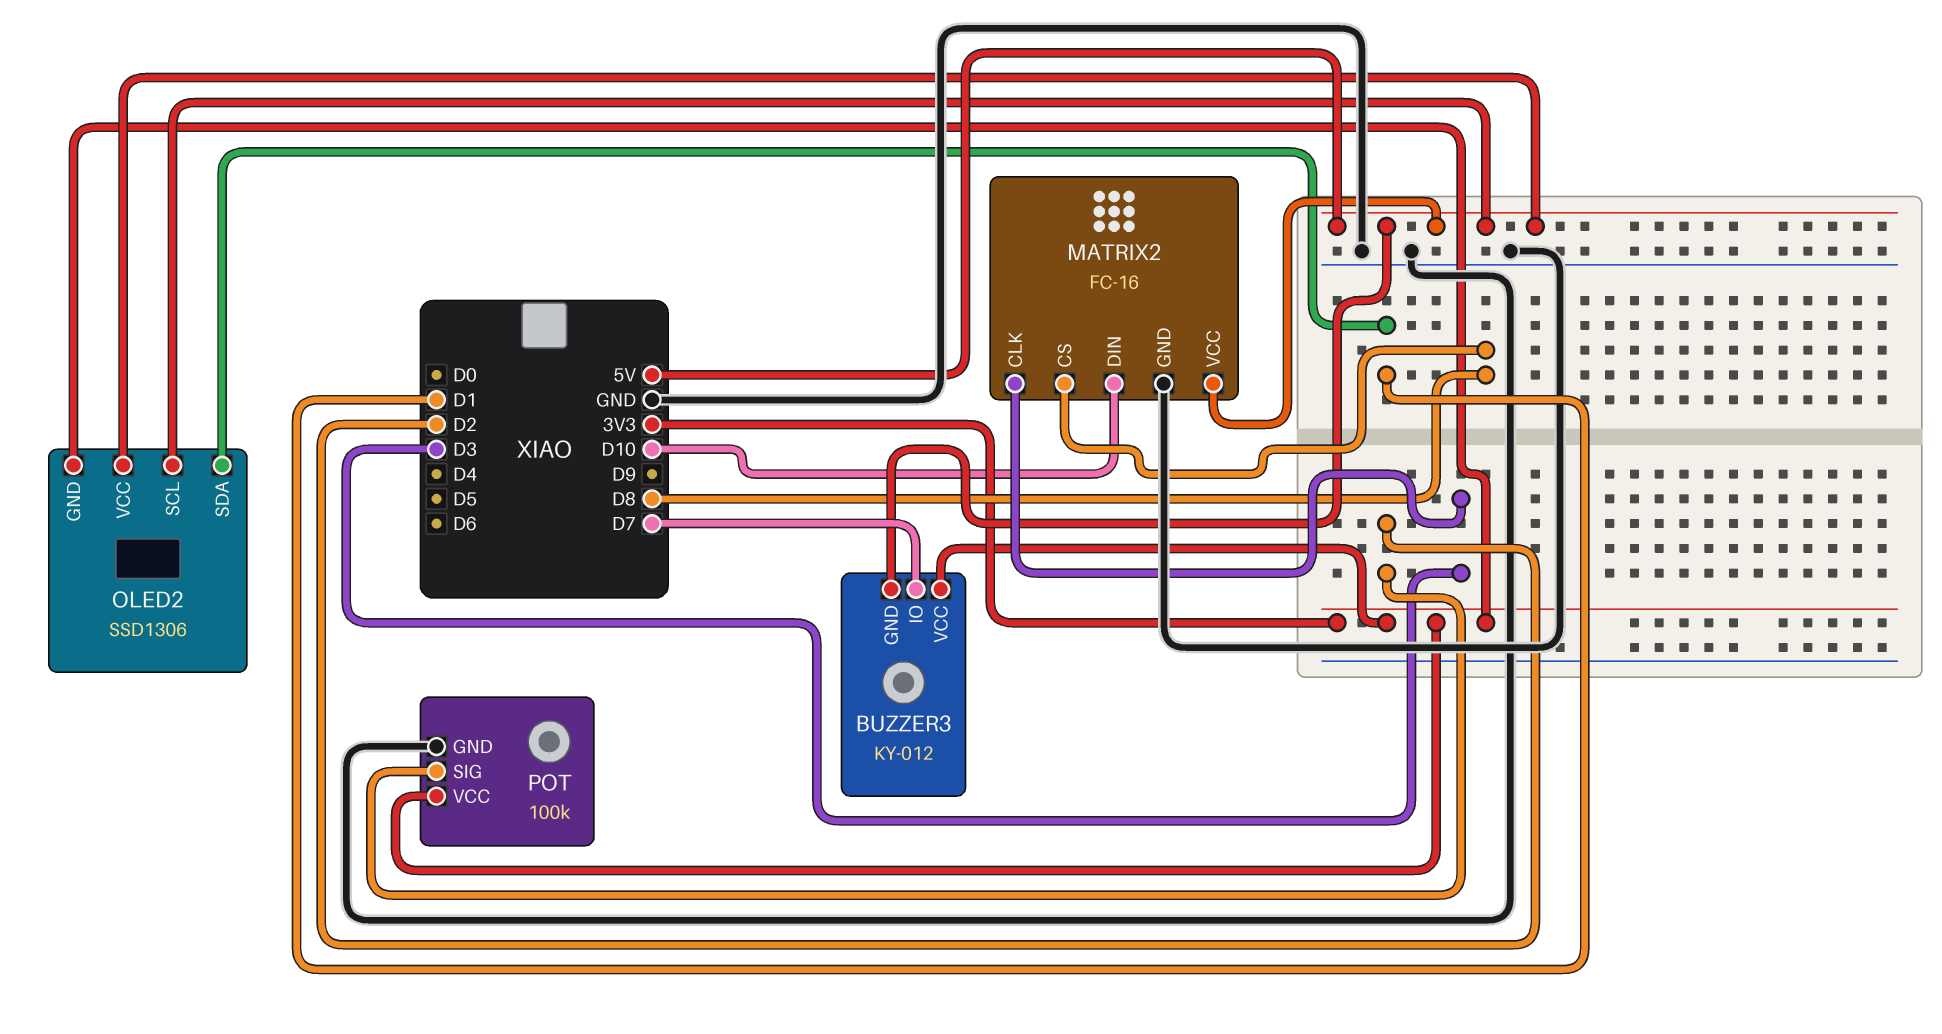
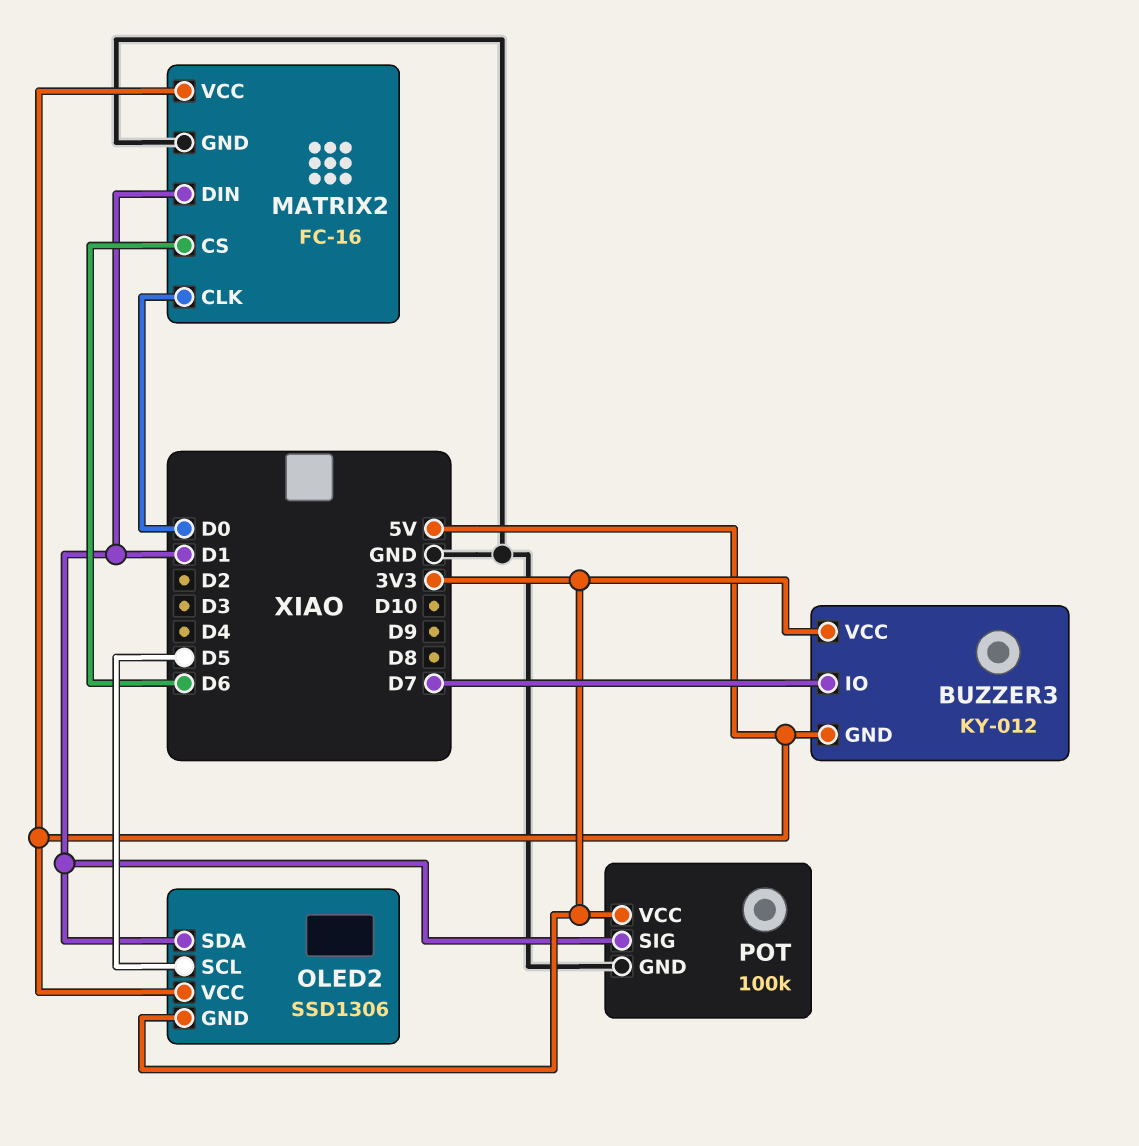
MATRIX2 pin CLK: D3 -> D0
MATRIX2 pin CS: D8 -> D6
MATRIX2 pin DIN: D10 -> D1
OLED2 pin SCL: 5V -> D5
POT pin SIG: D2 -> D1

